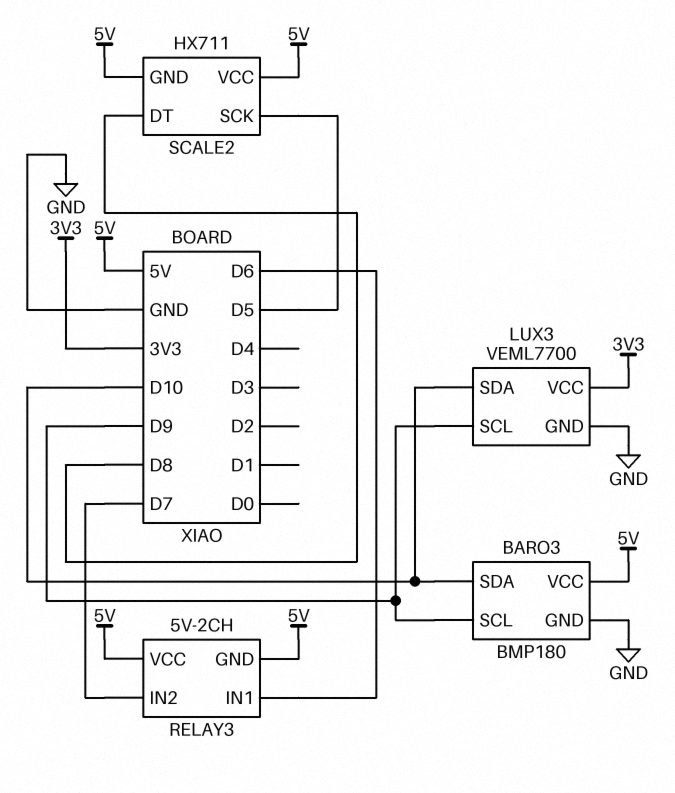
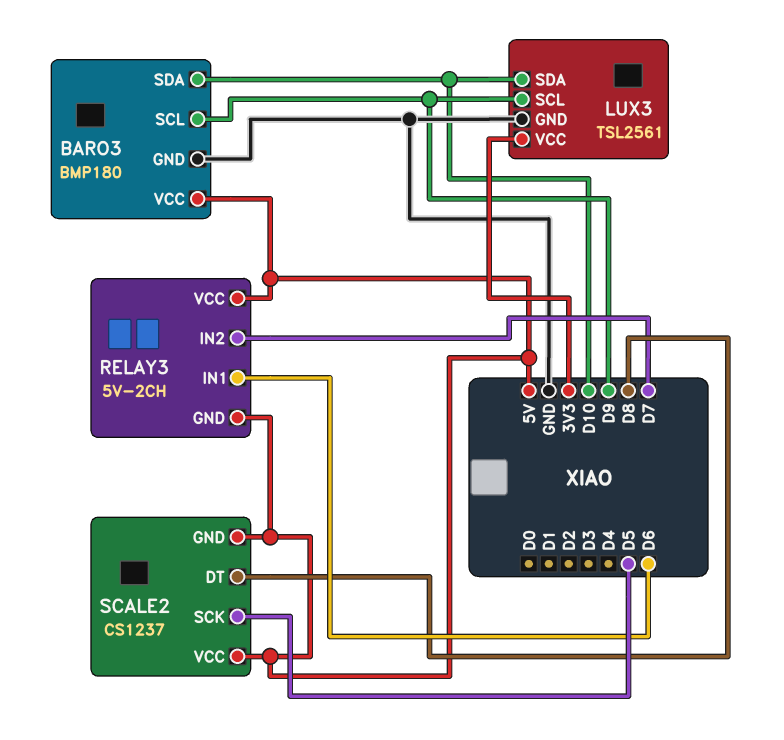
LUX3: VEML7700 -> TSL2561
SCALE2: HX711 -> CS1237

